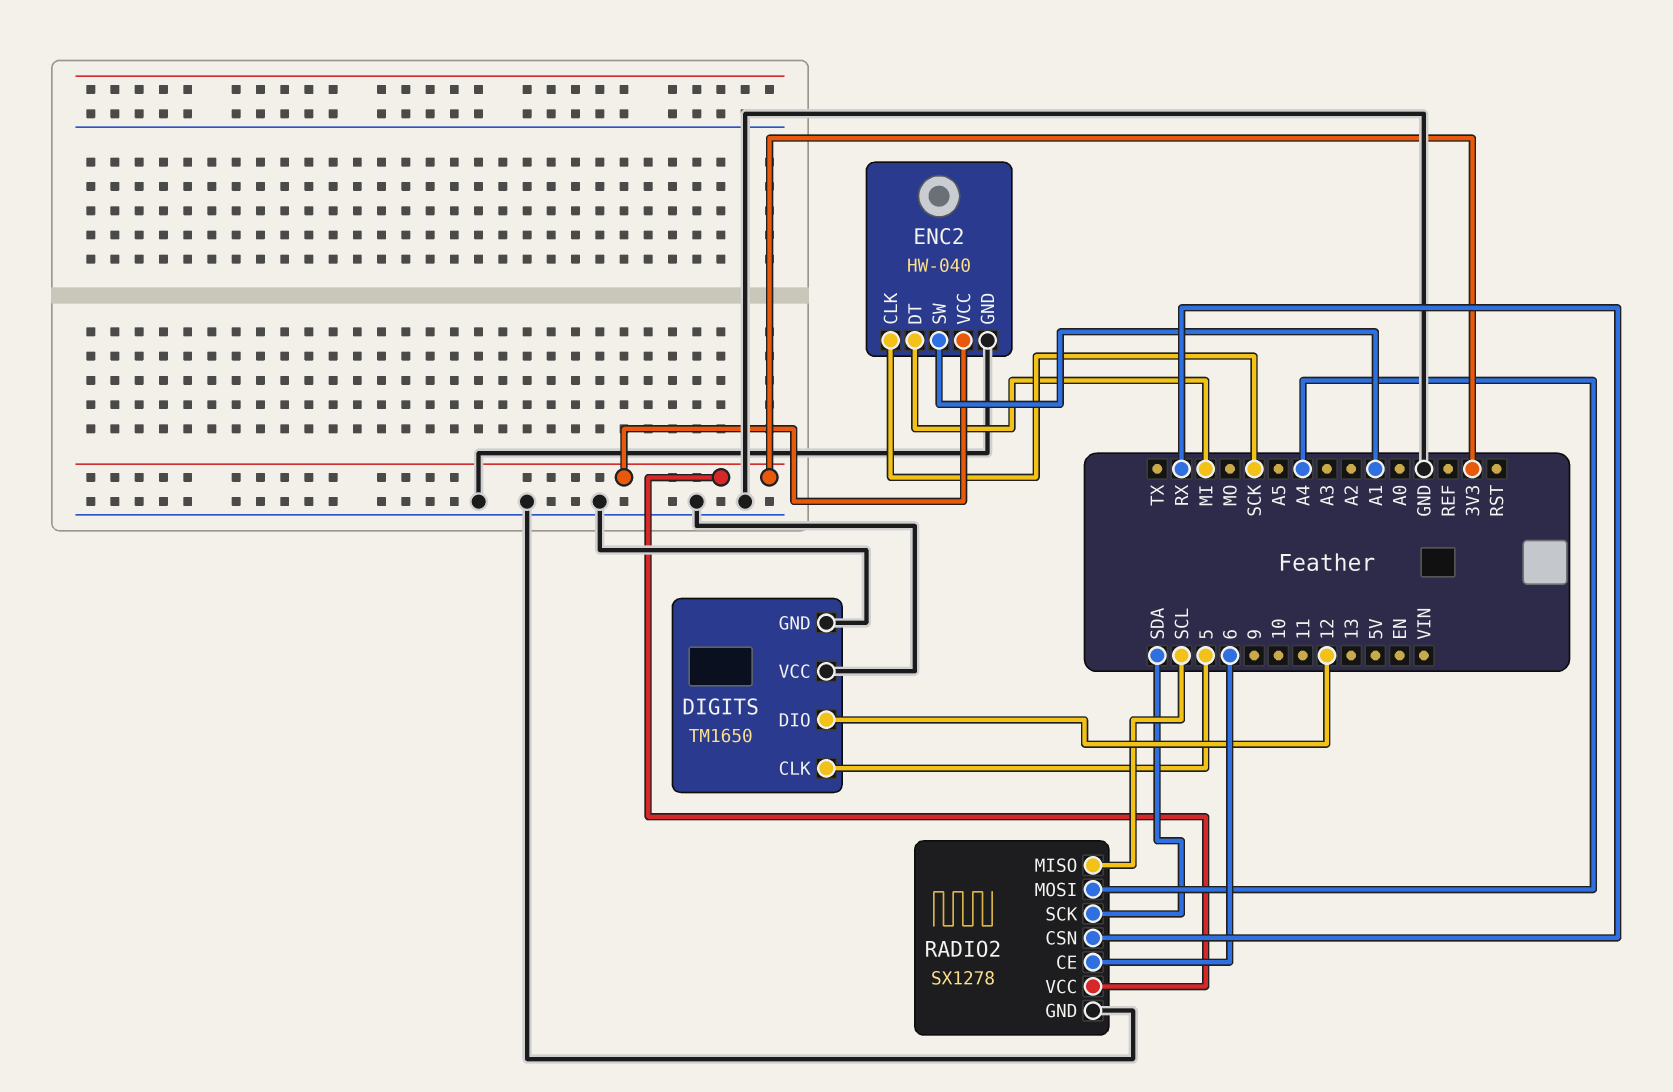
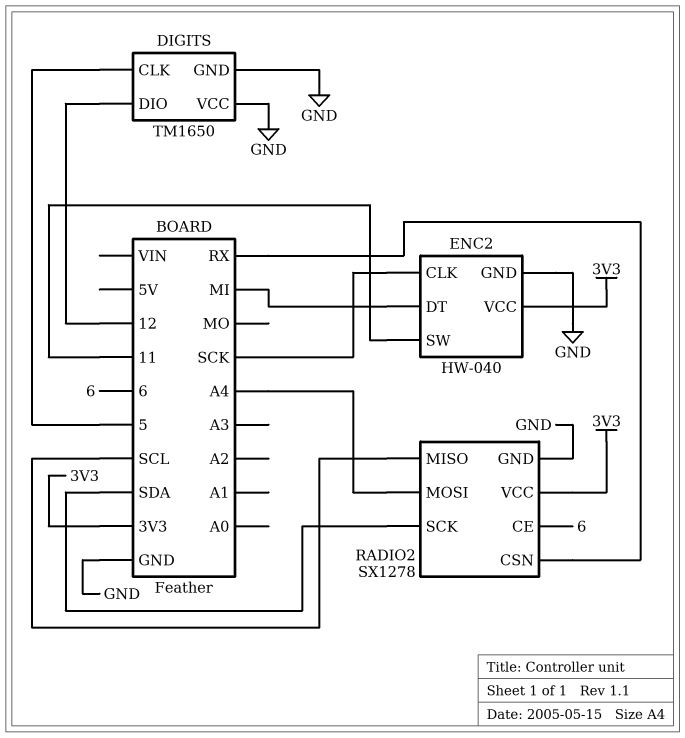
ENC2 pin SW: A1 -> 11

